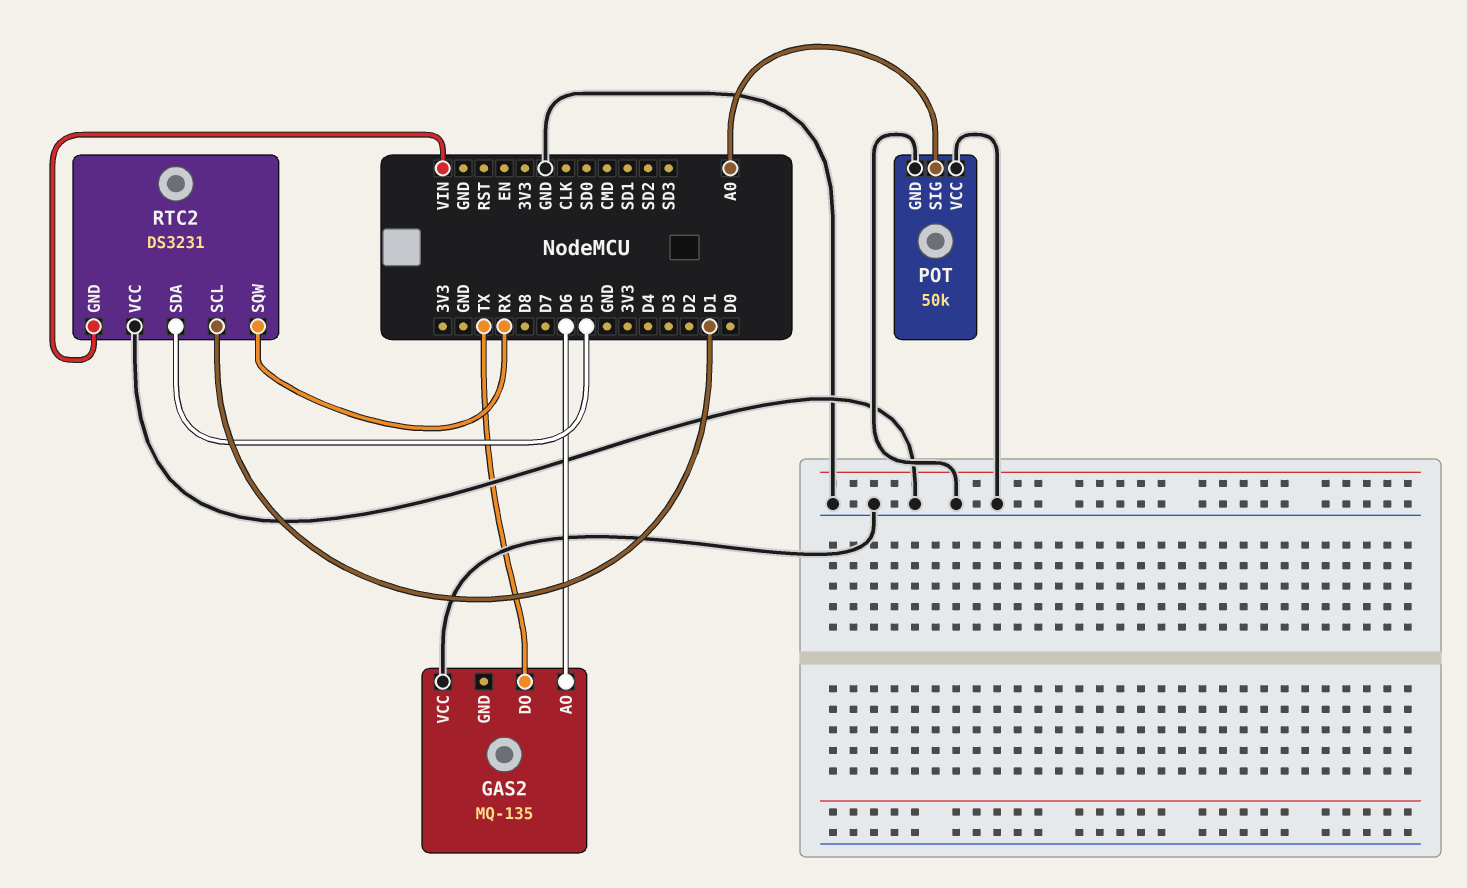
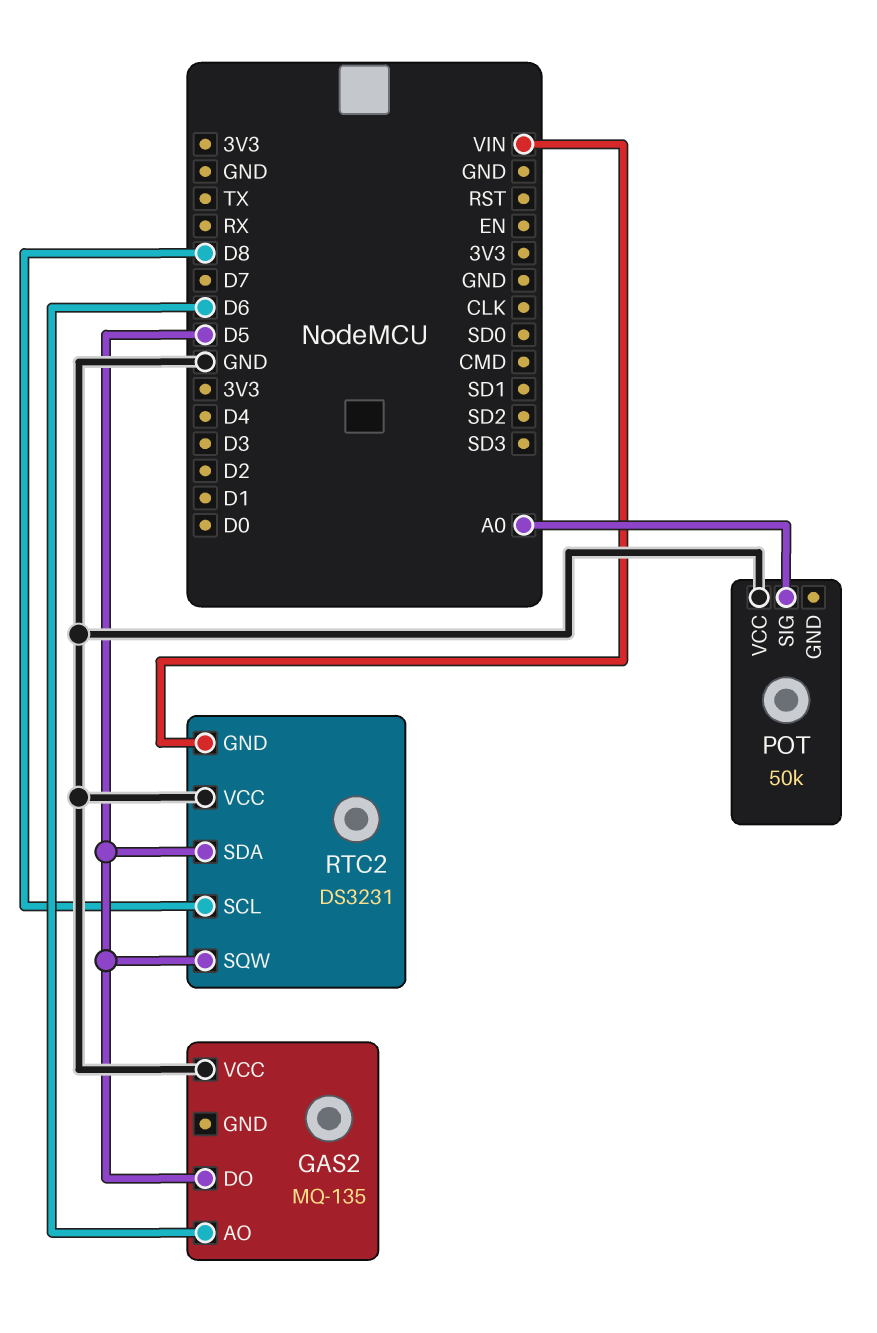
GAS2 pin DO: TX -> D5
POT pin GND: GND -> none
RTC2 pin SCL: D1 -> D8
RTC2 pin SQW: RX -> D5

